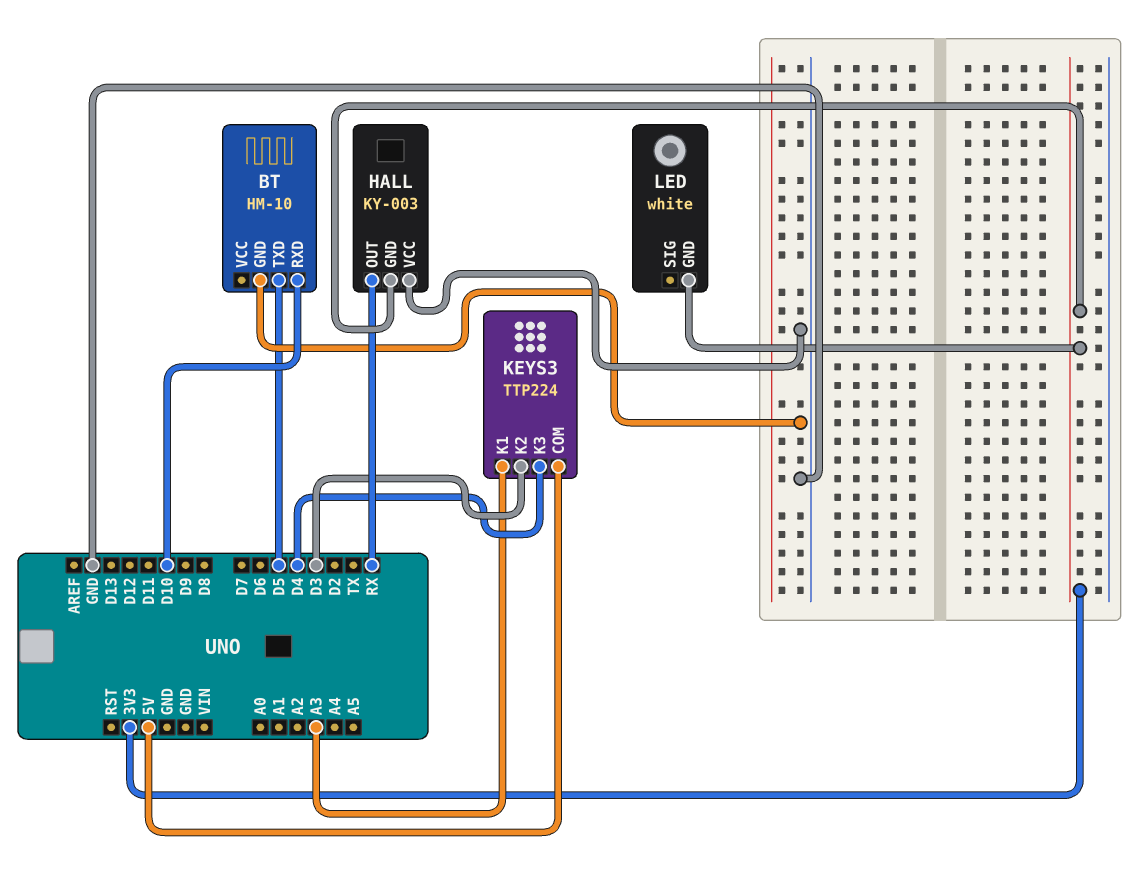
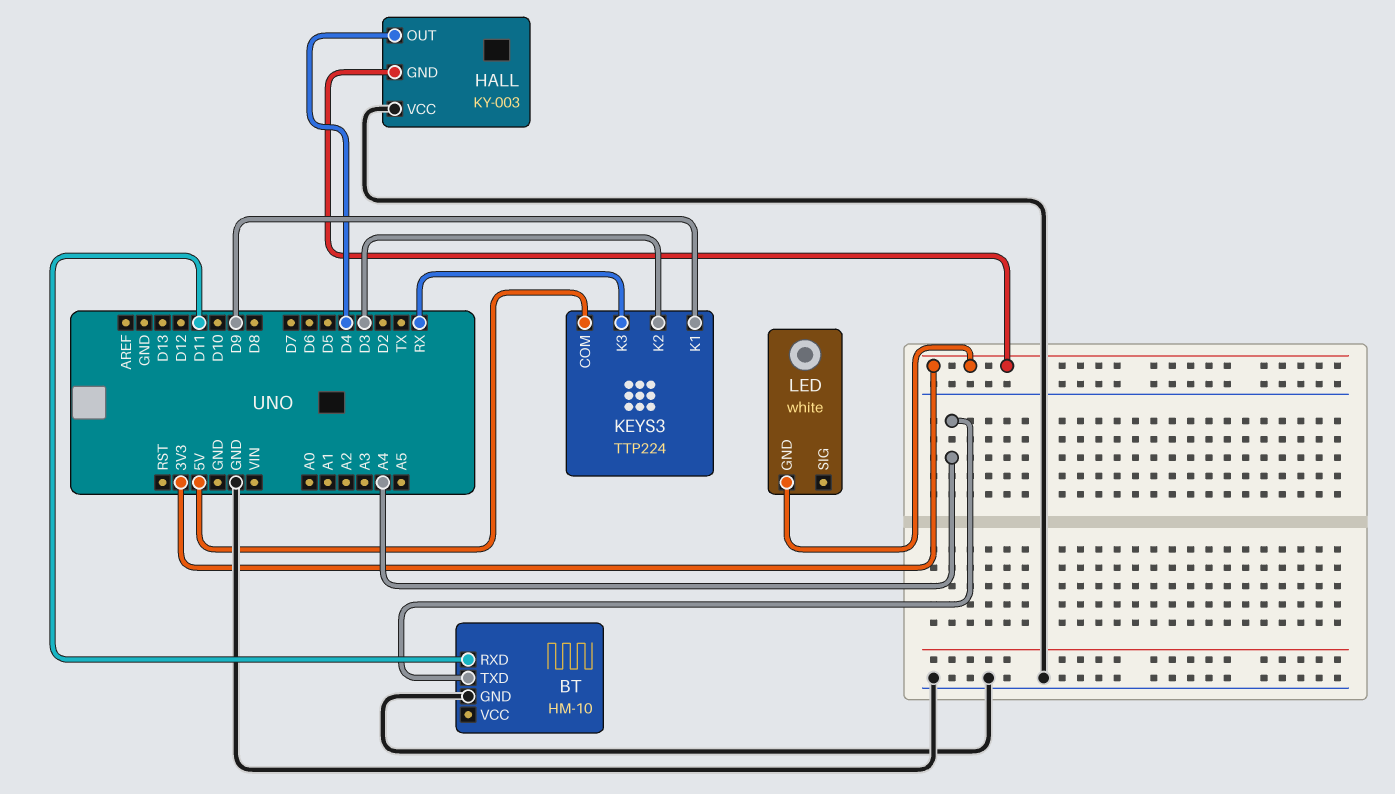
BT pin RXD: D10 -> D11
BT pin TXD: D5 -> A4
HALL pin OUT: RX -> D4
KEYS3 pin K1: A3 -> D9
KEYS3 pin K3: D4 -> RX

